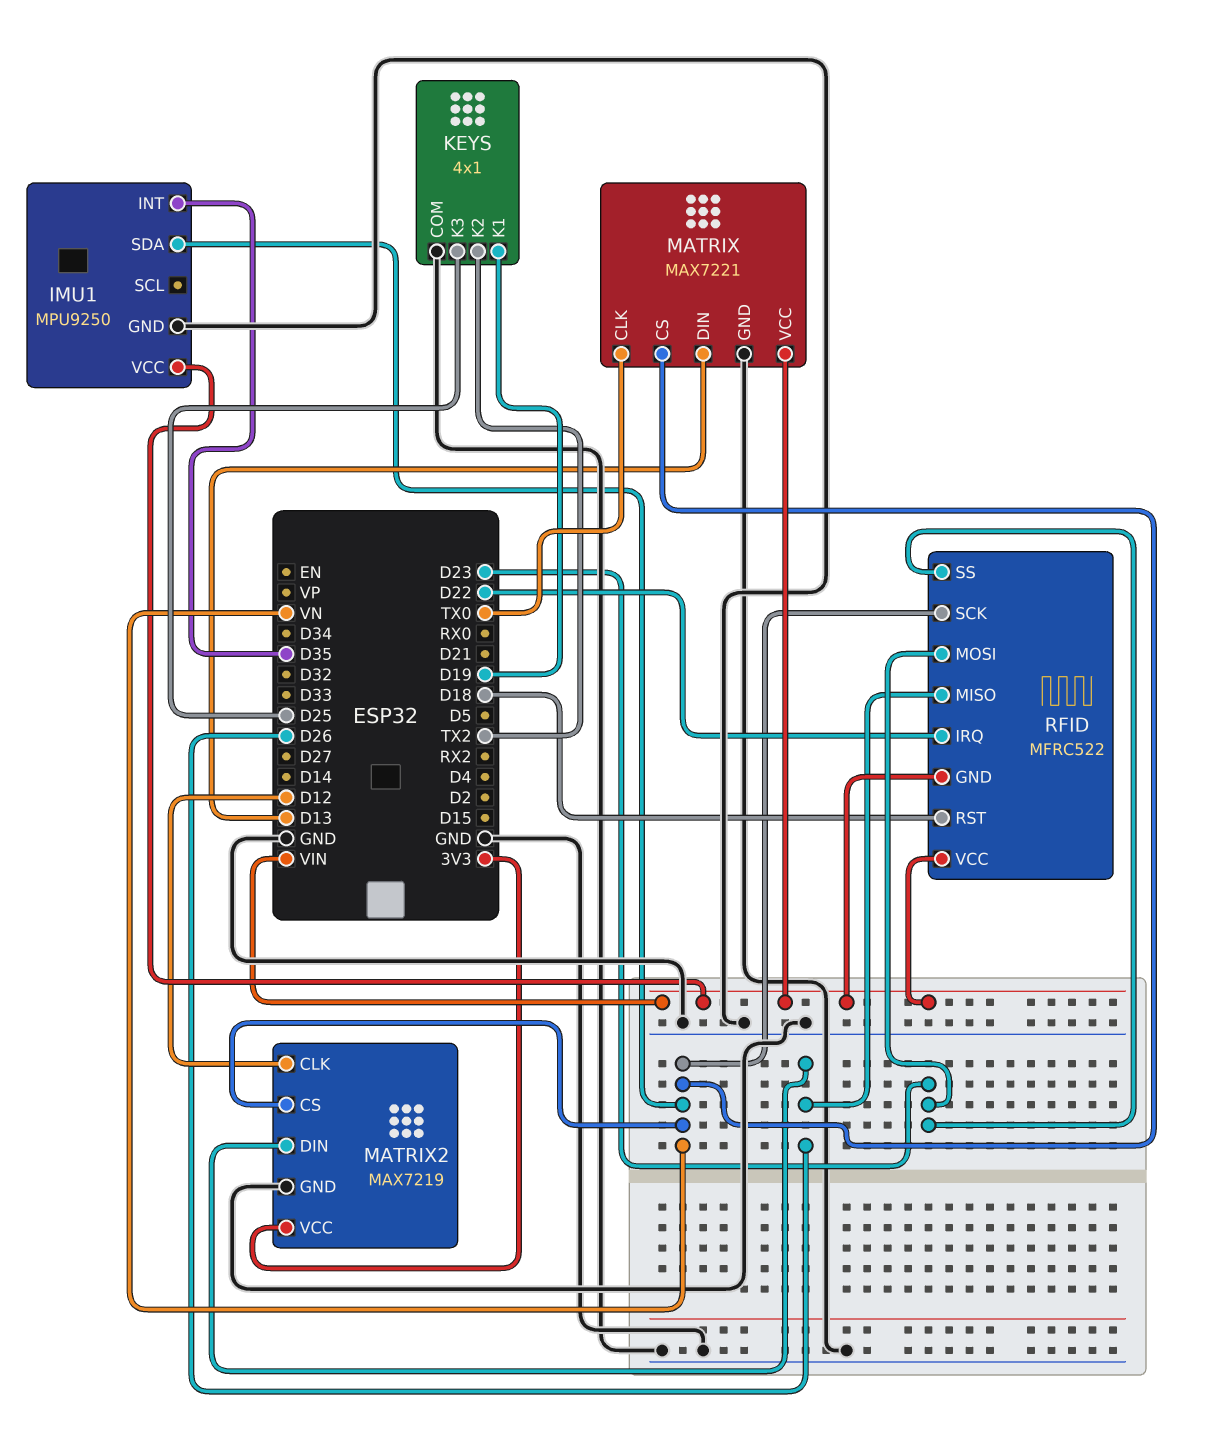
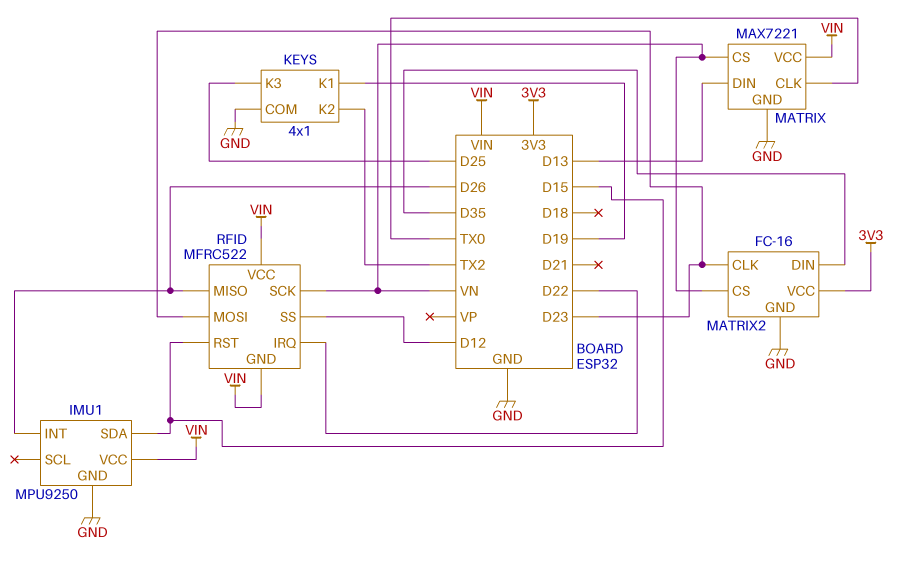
IMU1 pin INT: D35 -> D26
IMU1 pin SDA: VN -> D15
MATRIX2: MAX7219 -> FC-16
MATRIX2 pin CLK: D12 -> D23
MATRIX2 pin DIN: D26 -> D35
RFID pin RST: D18 -> D15
RFID pin SS: D23 -> D12

